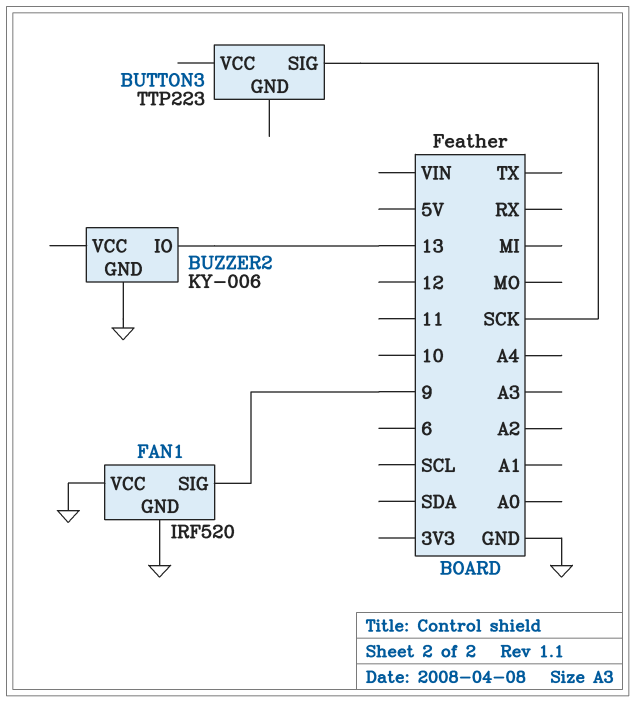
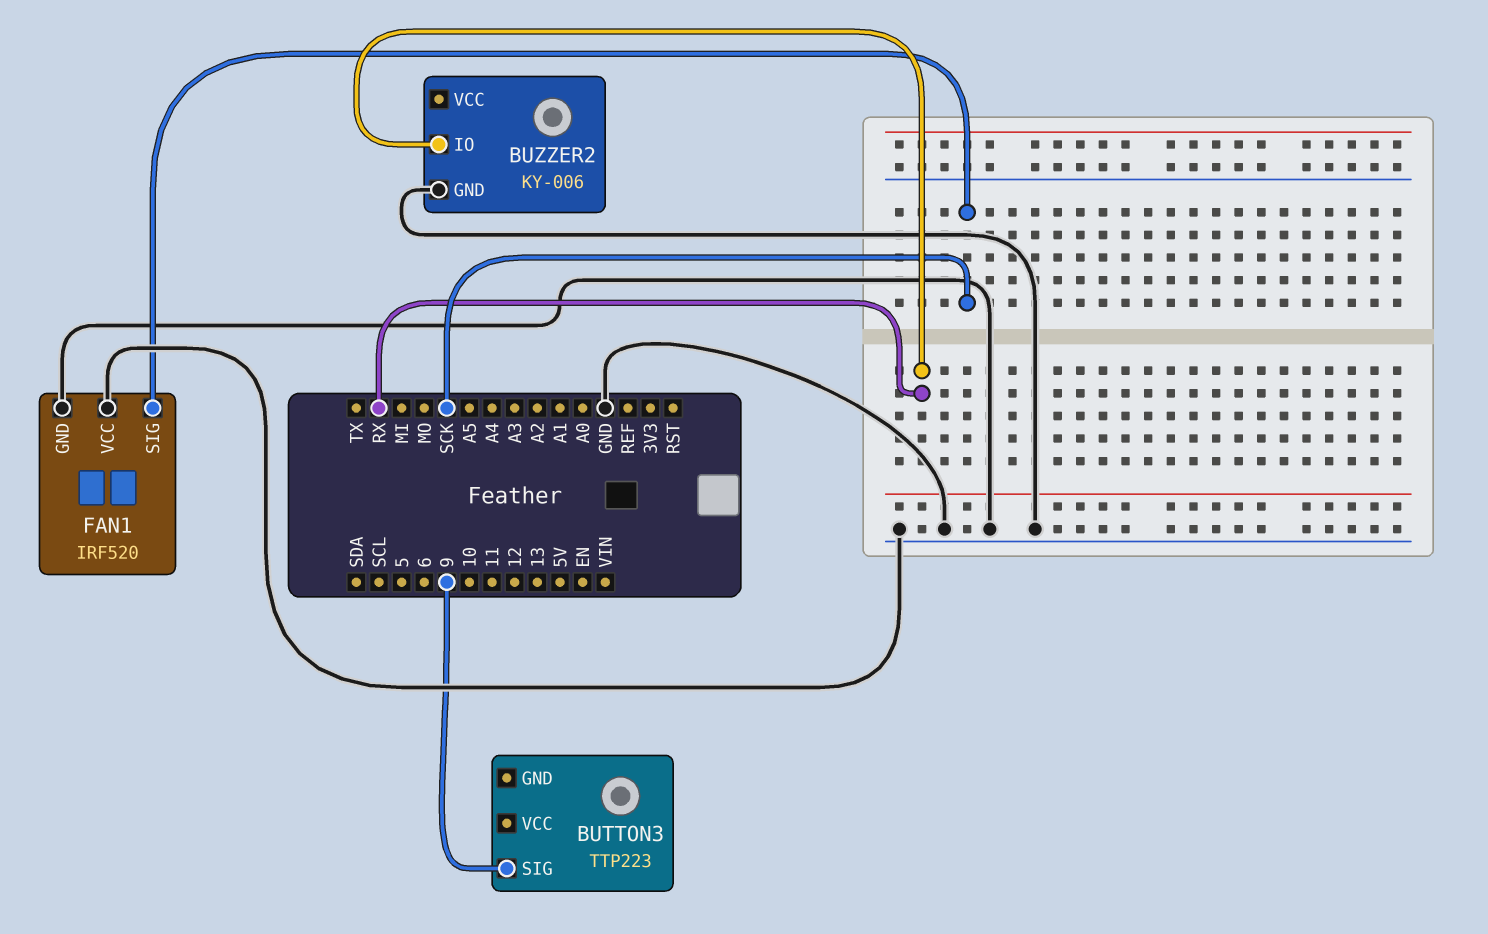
BUTTON3 pin SIG: SCK -> 9
BUZZER2 pin IO: 13 -> RX
FAN1 pin SIG: 9 -> SCK

